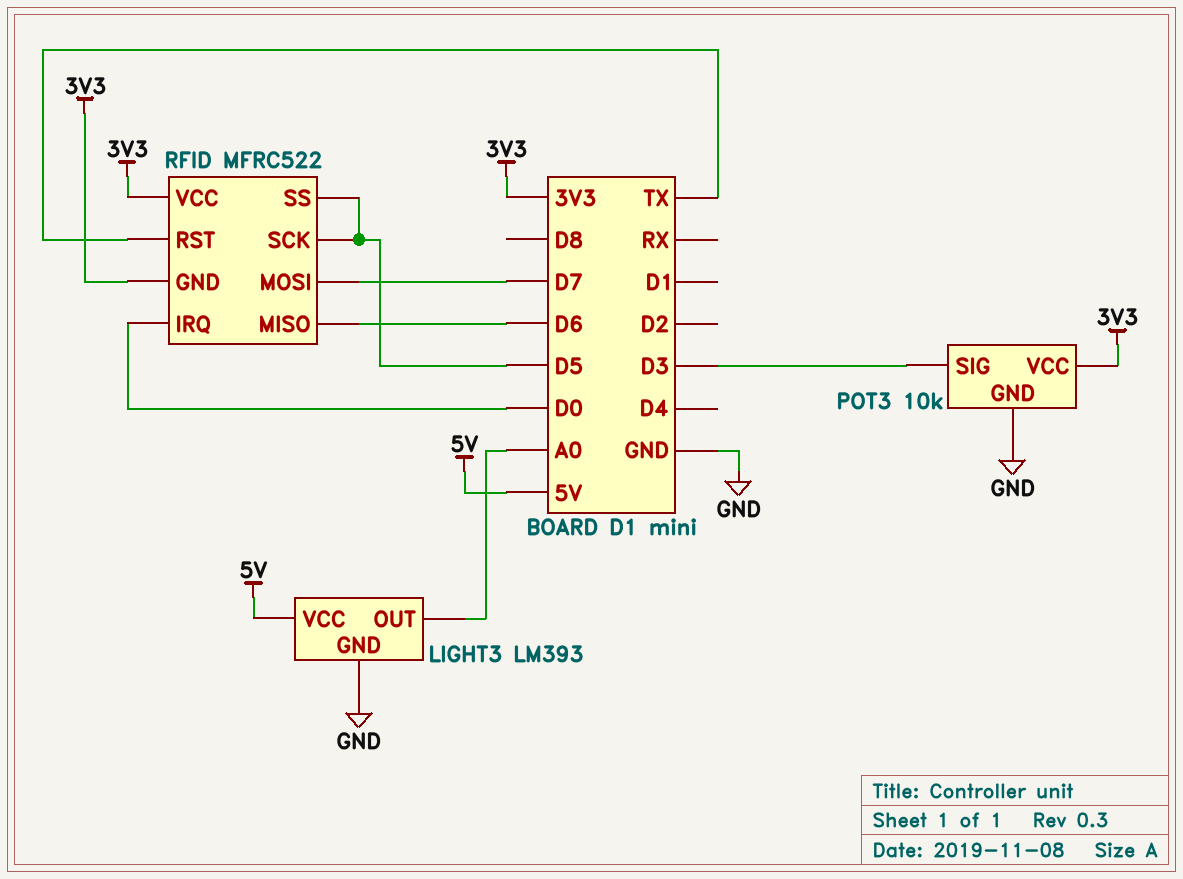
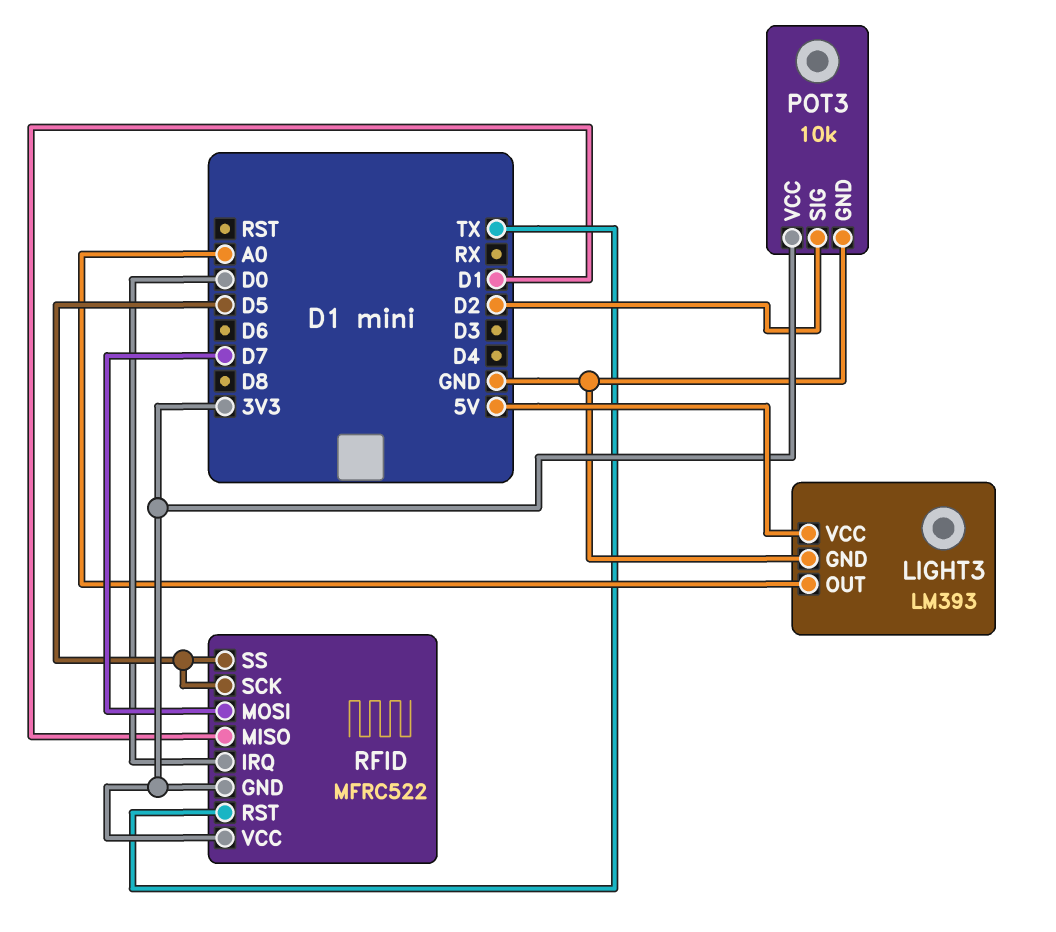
POT3 pin SIG: D3 -> D2
RFID pin MISO: D6 -> D1

